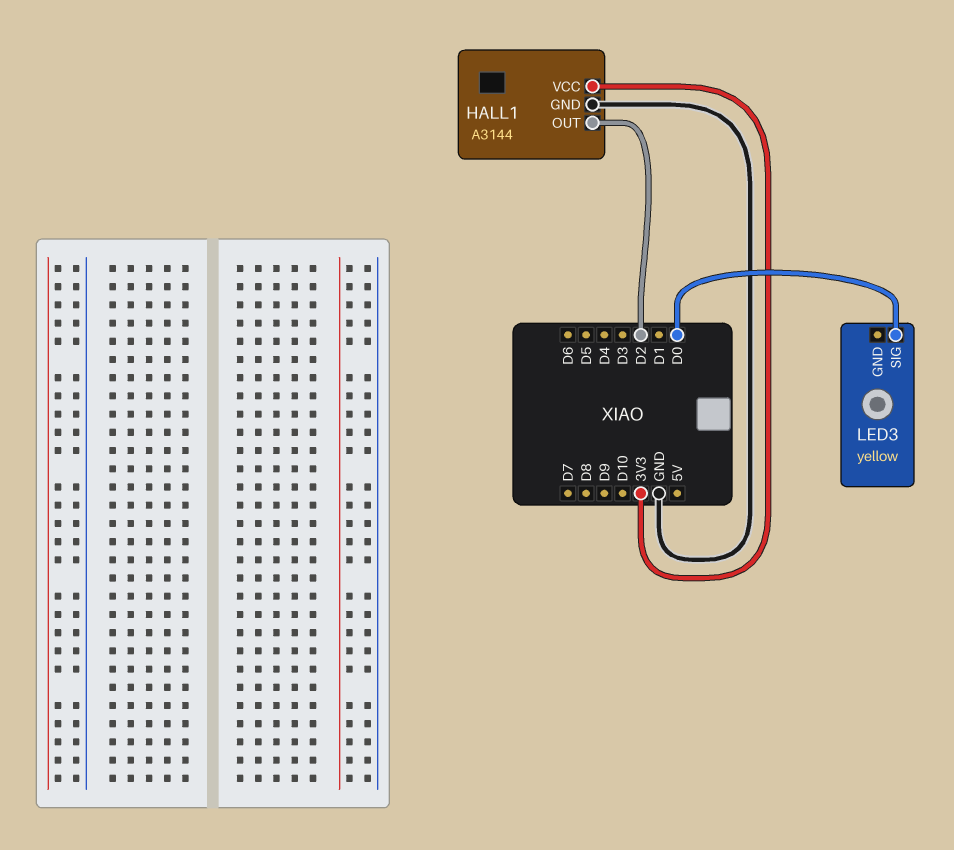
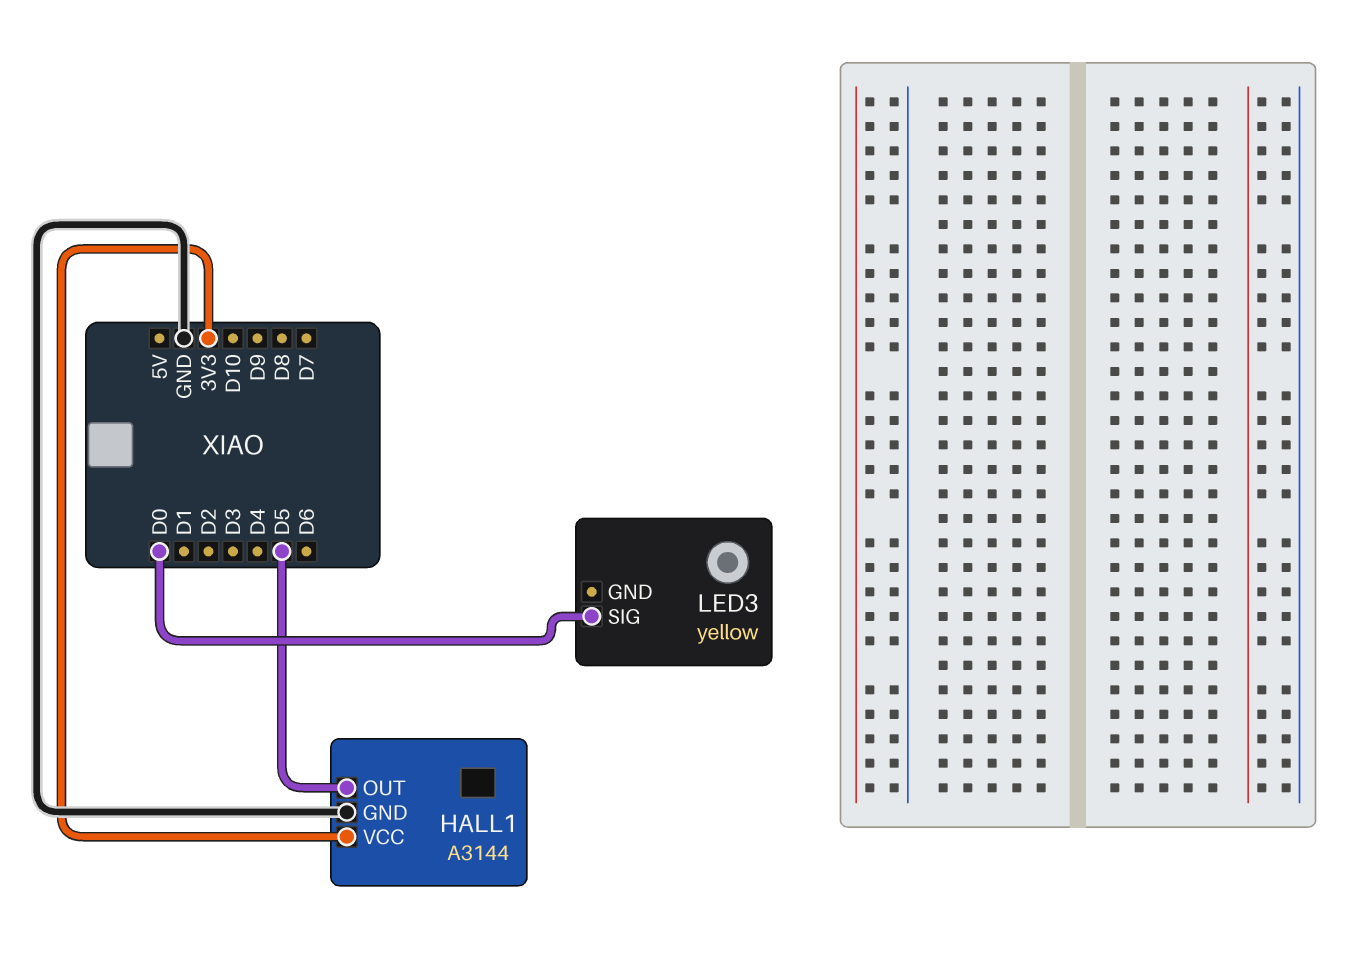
HALL1 pin OUT: D2 -> D5

